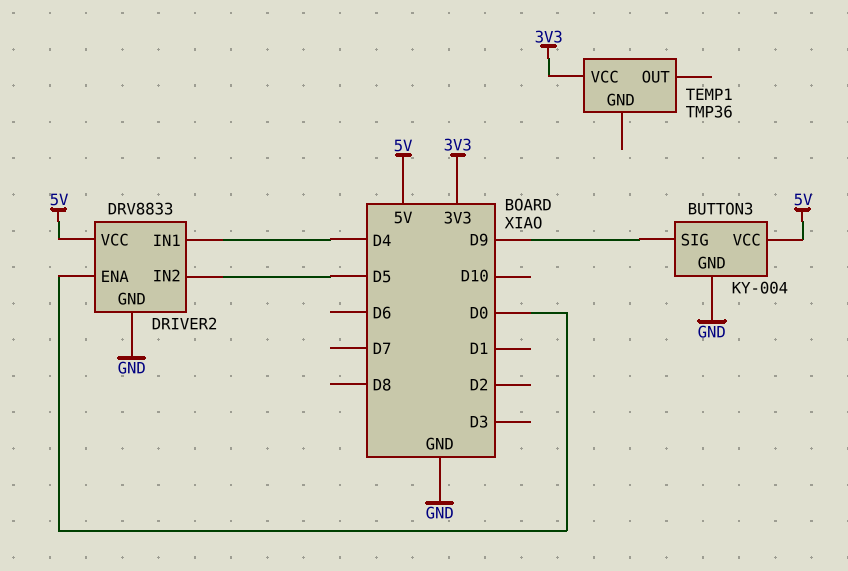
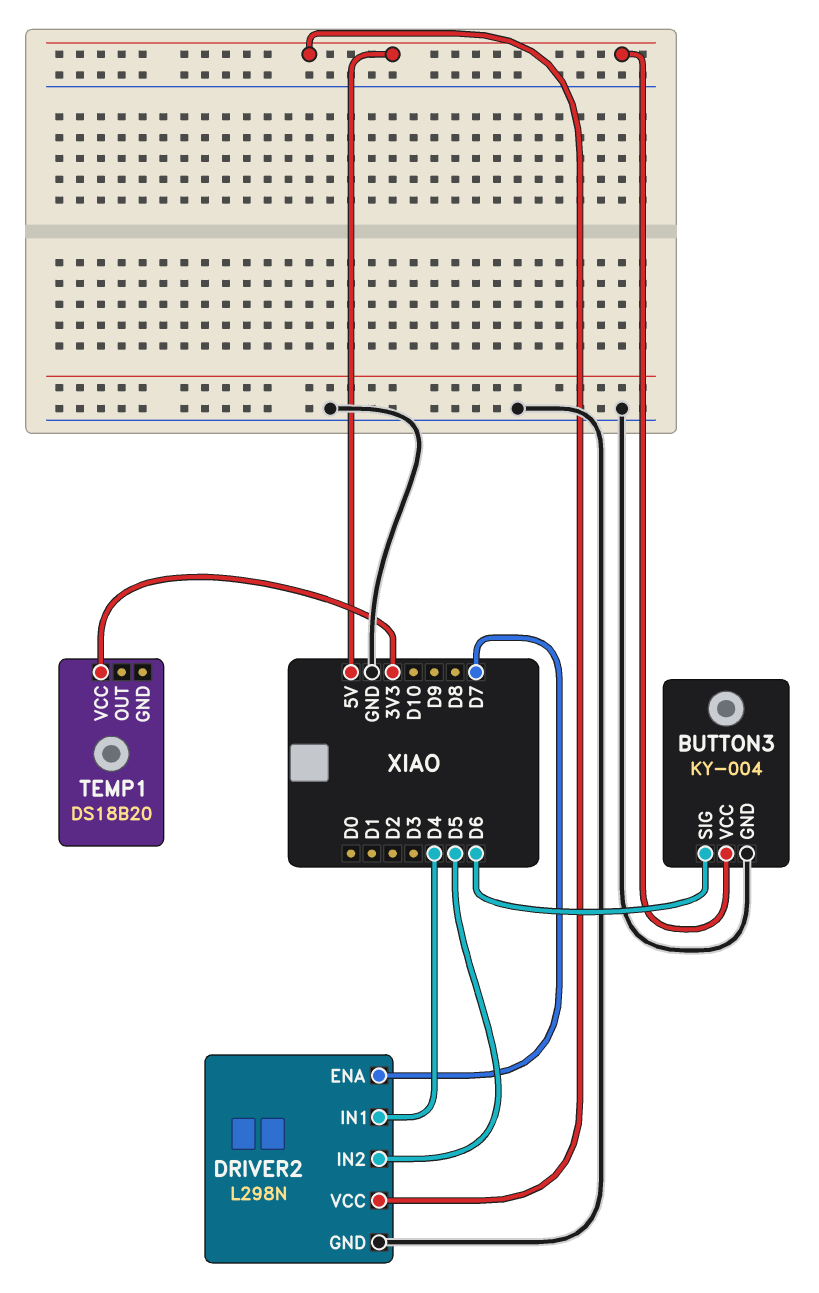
BUTTON3 pin SIG: D9 -> D6
DRIVER2: DRV8833 -> L298N
DRIVER2 pin ENA: D0 -> D7
TEMP1: TMP36 -> DS18B20

